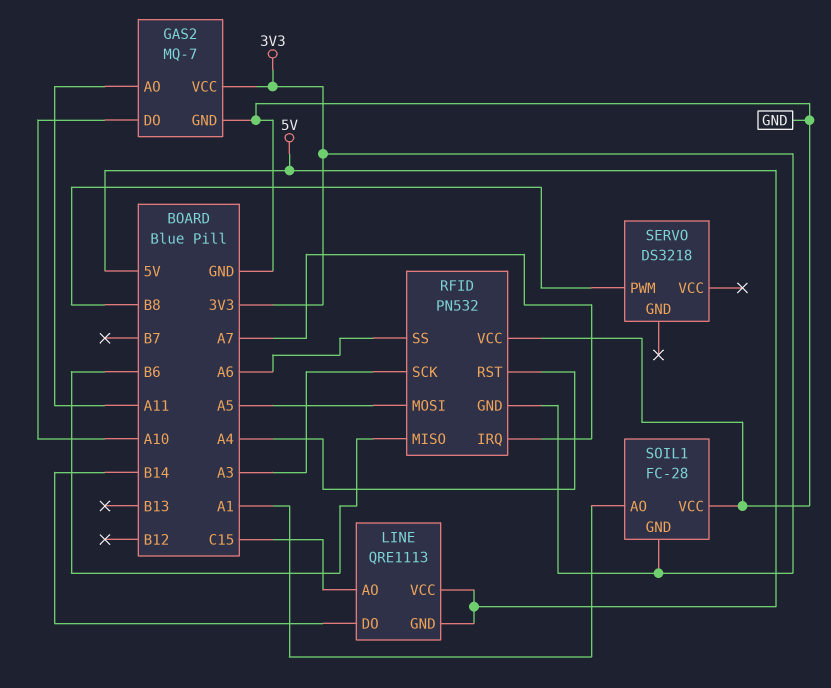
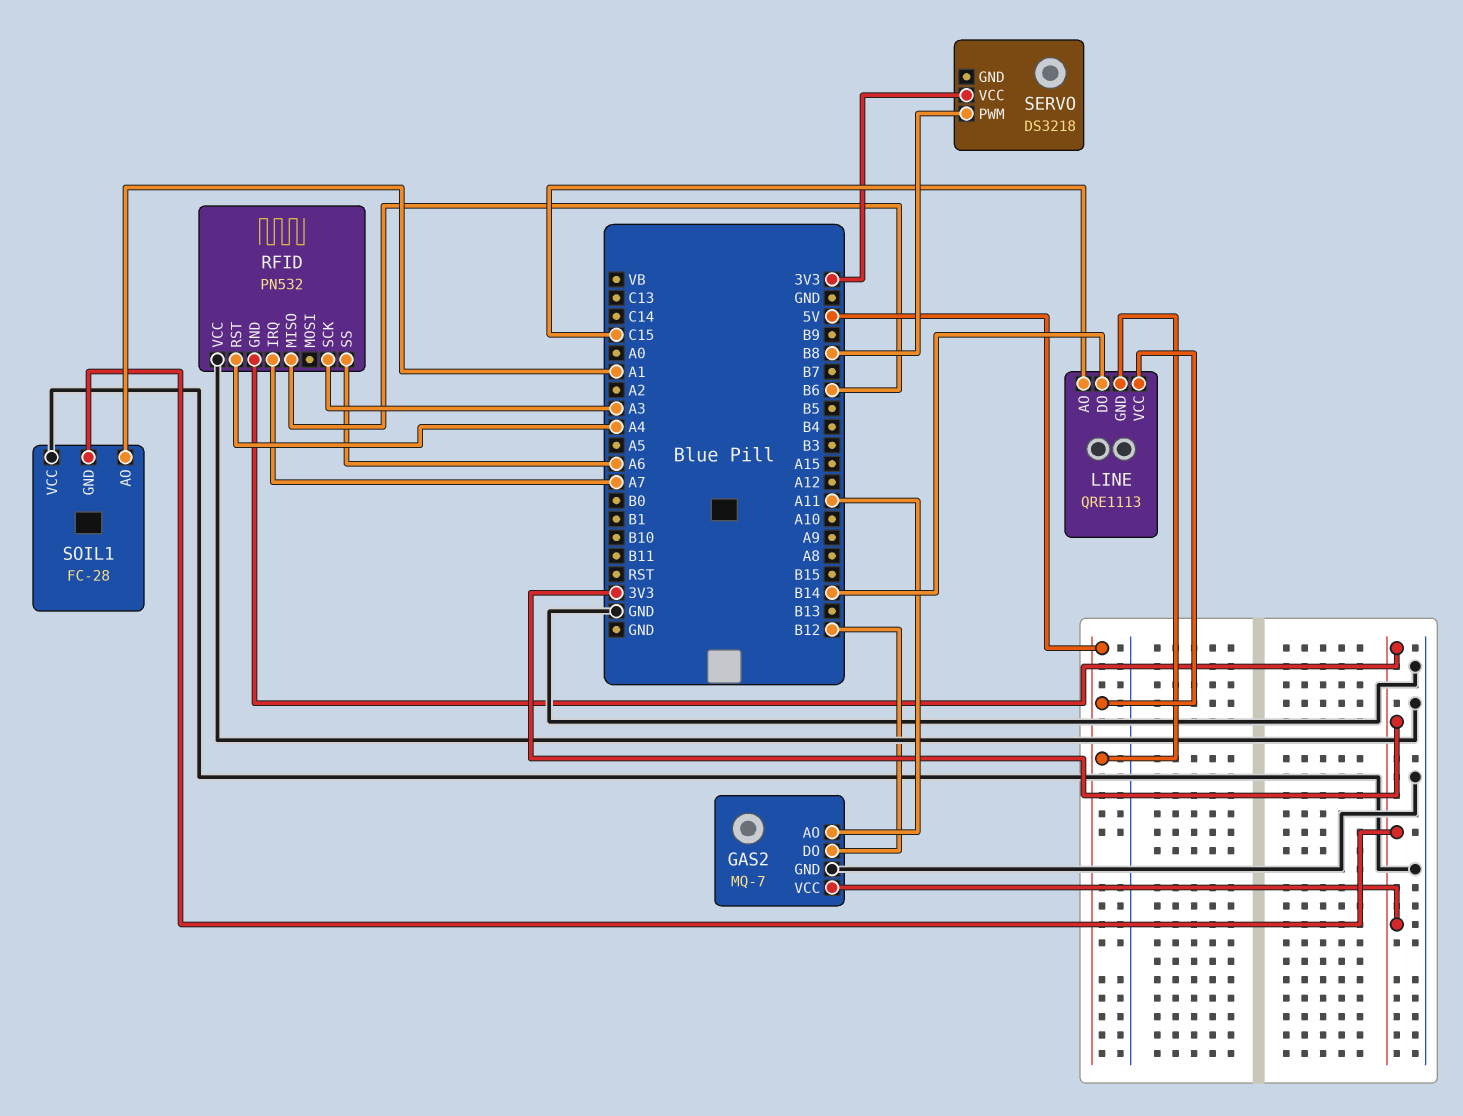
GAS2 pin DO: A10 -> B12
RFID pin MOSI: A5 -> none
SERVO pin VCC: none -> 3V3

